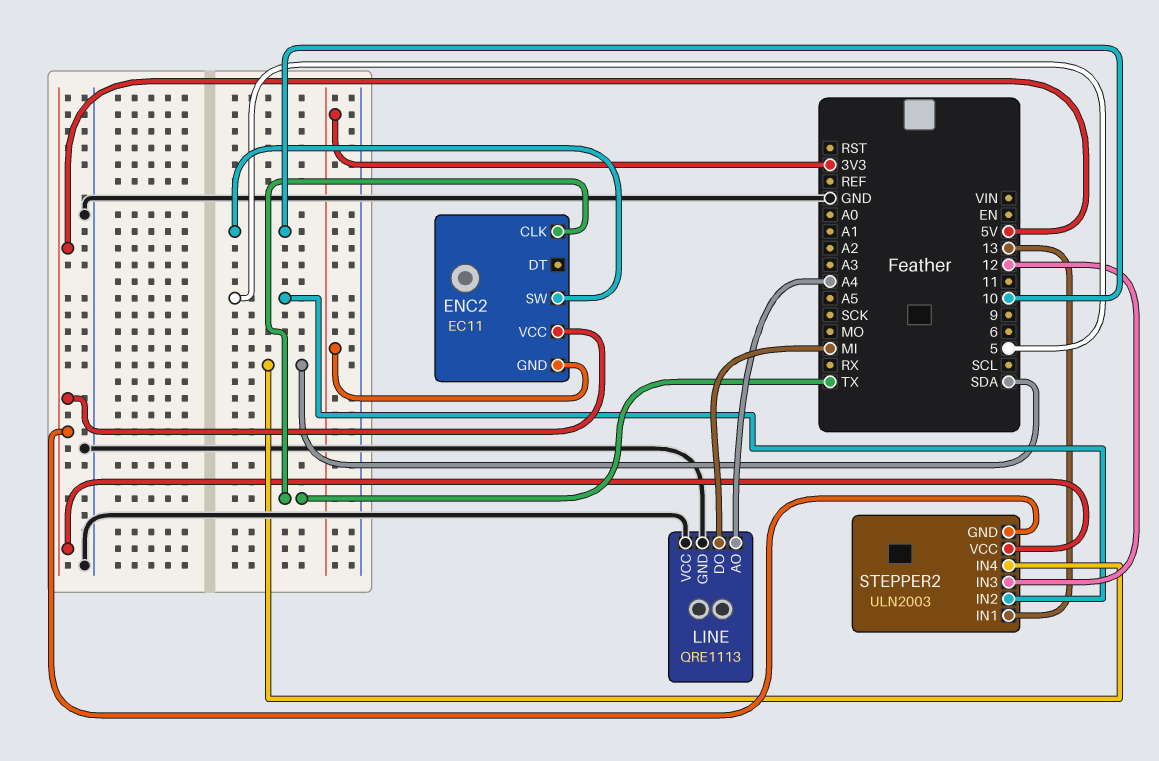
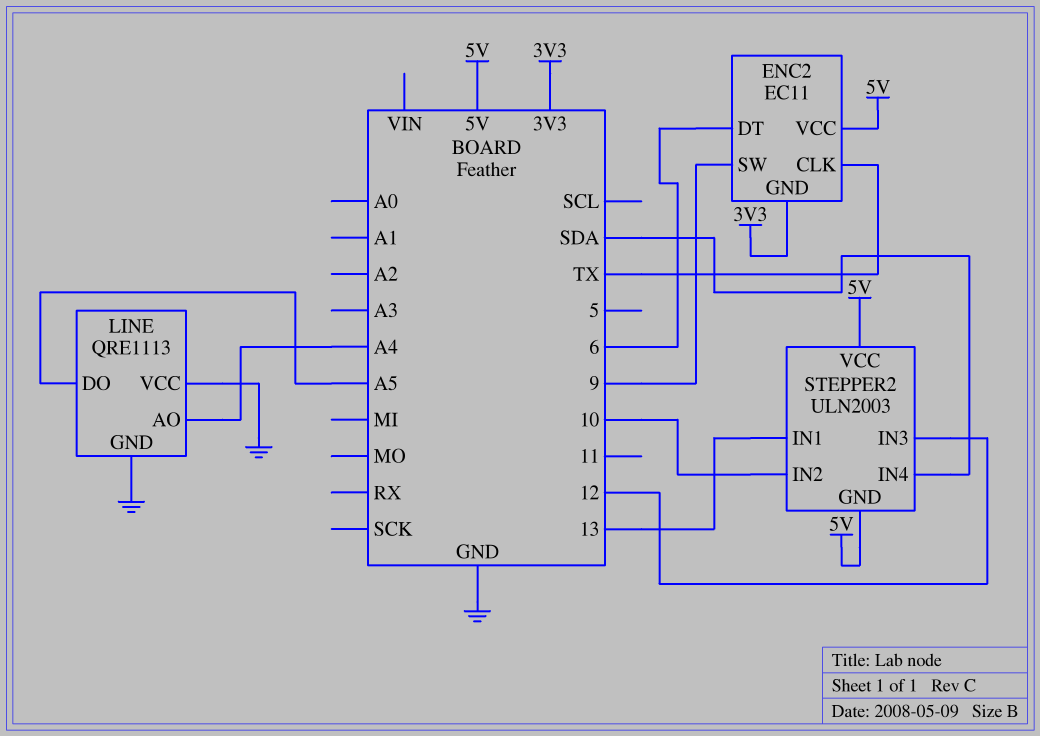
ENC2 pin DT: none -> 6
ENC2 pin SW: 10 -> 9
LINE pin DO: MI -> A5
STEPPER2 pin IN2: 5 -> 10

